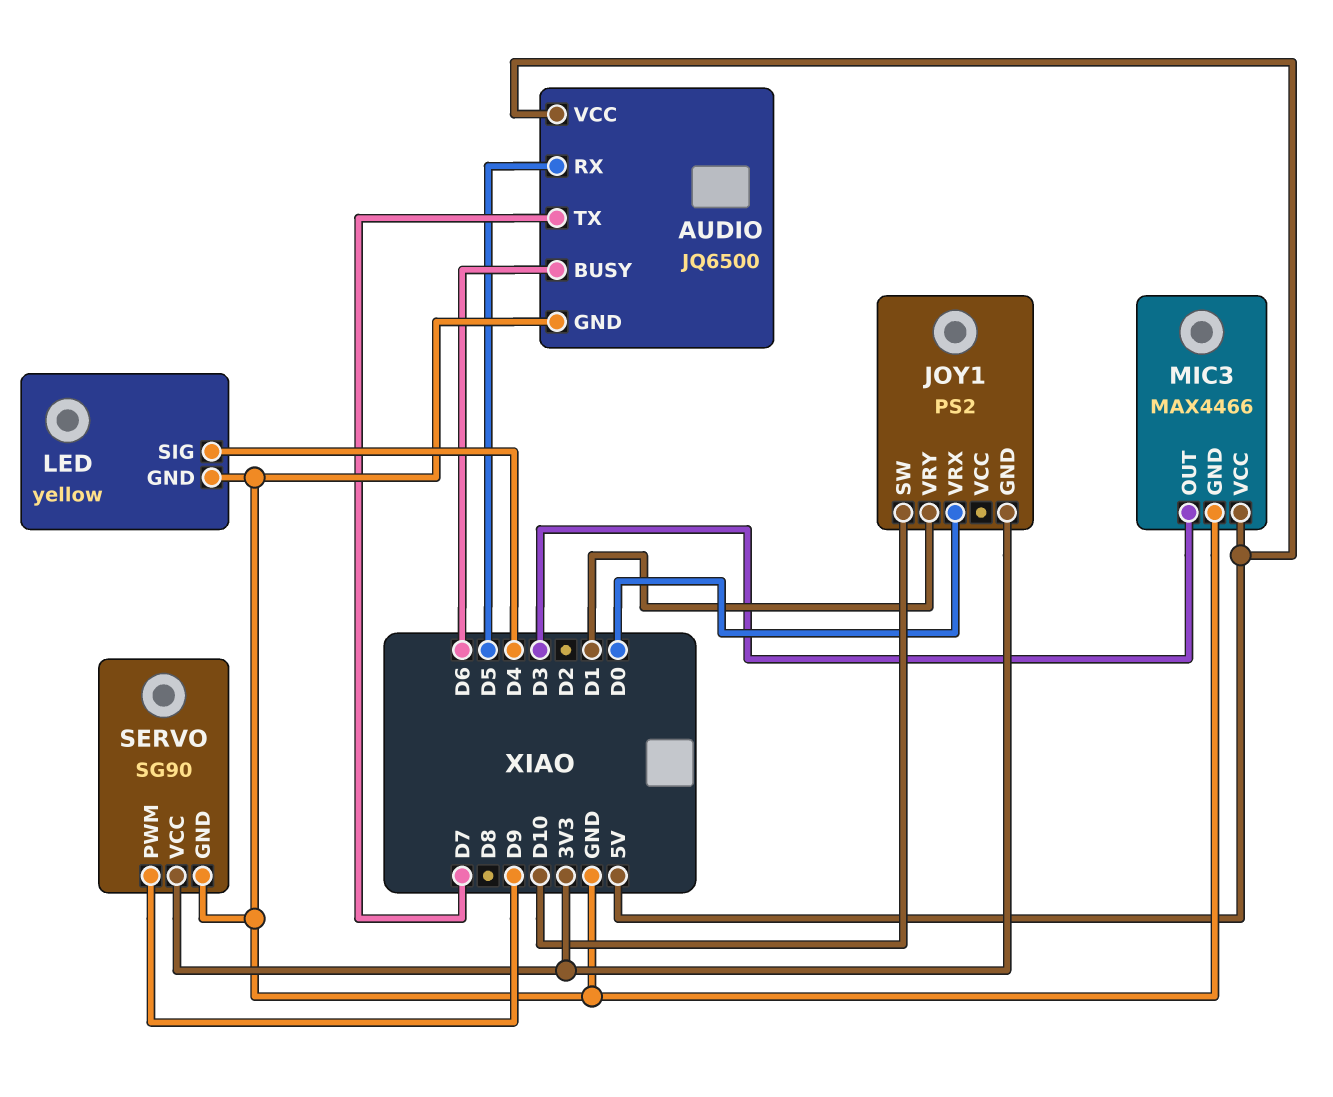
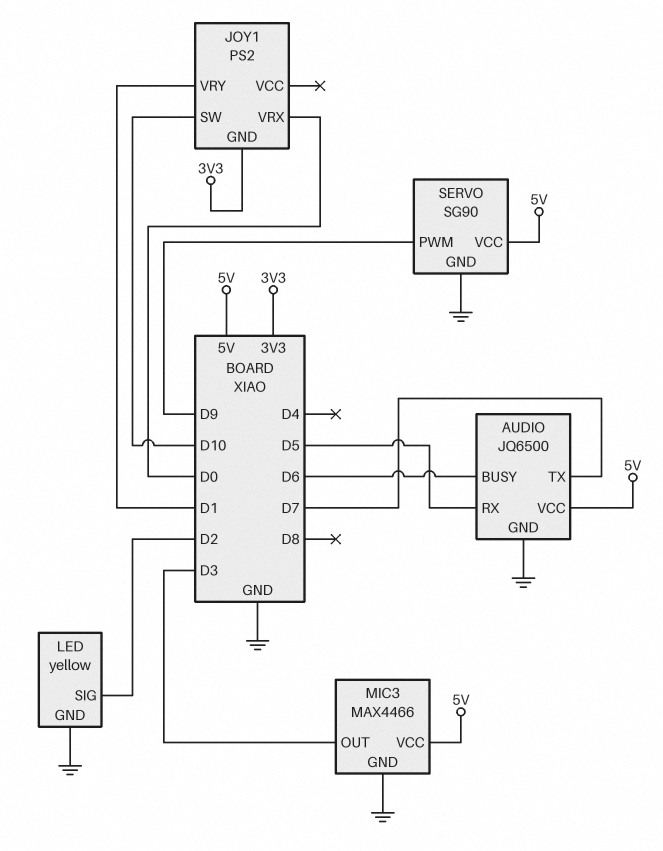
LED pin SIG: D4 -> D2
SERVO pin VCC: 3V3 -> 5V

